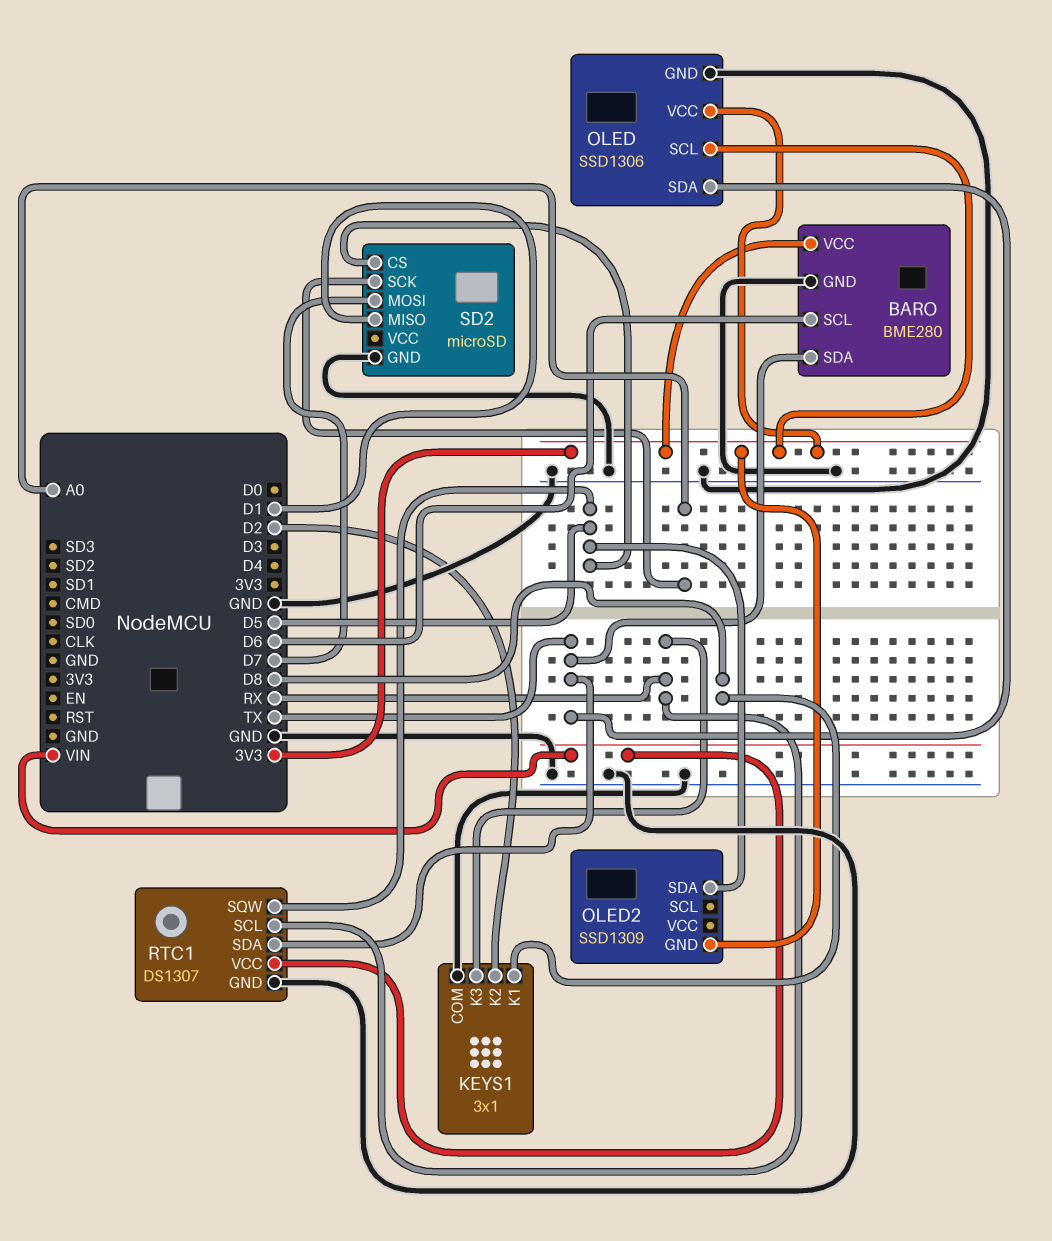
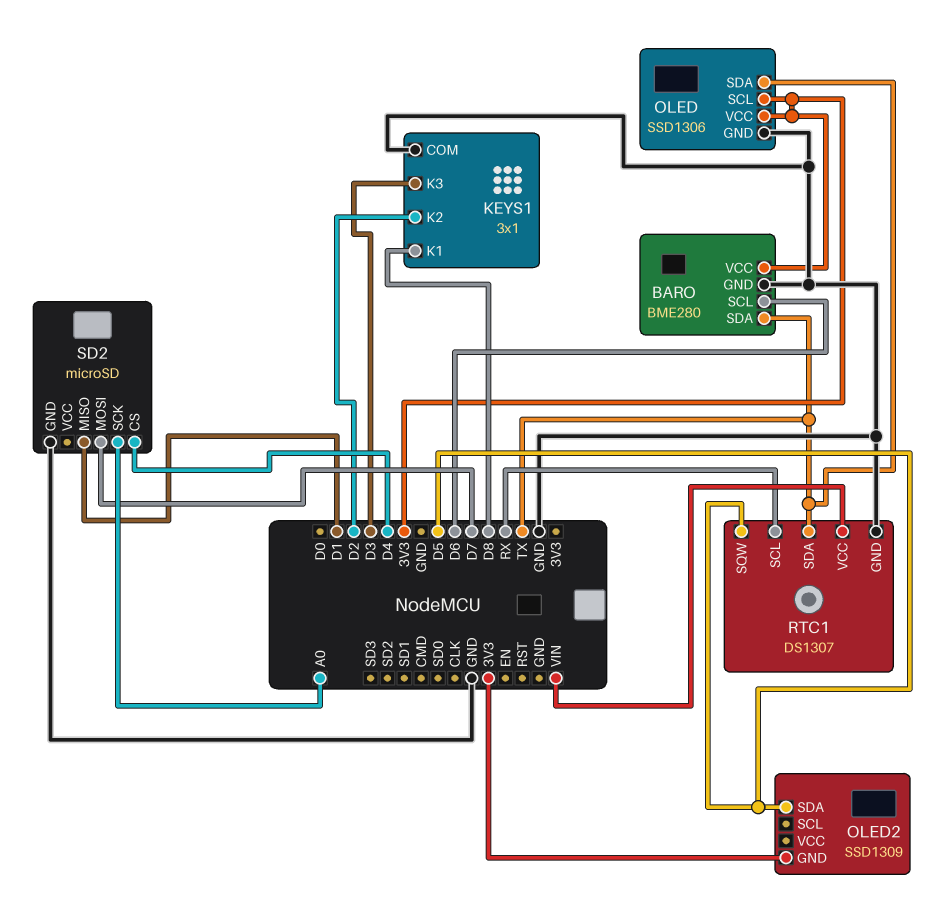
KEYS1 pin K3: RX -> D3
SD2 pin CS: D5 -> D4

